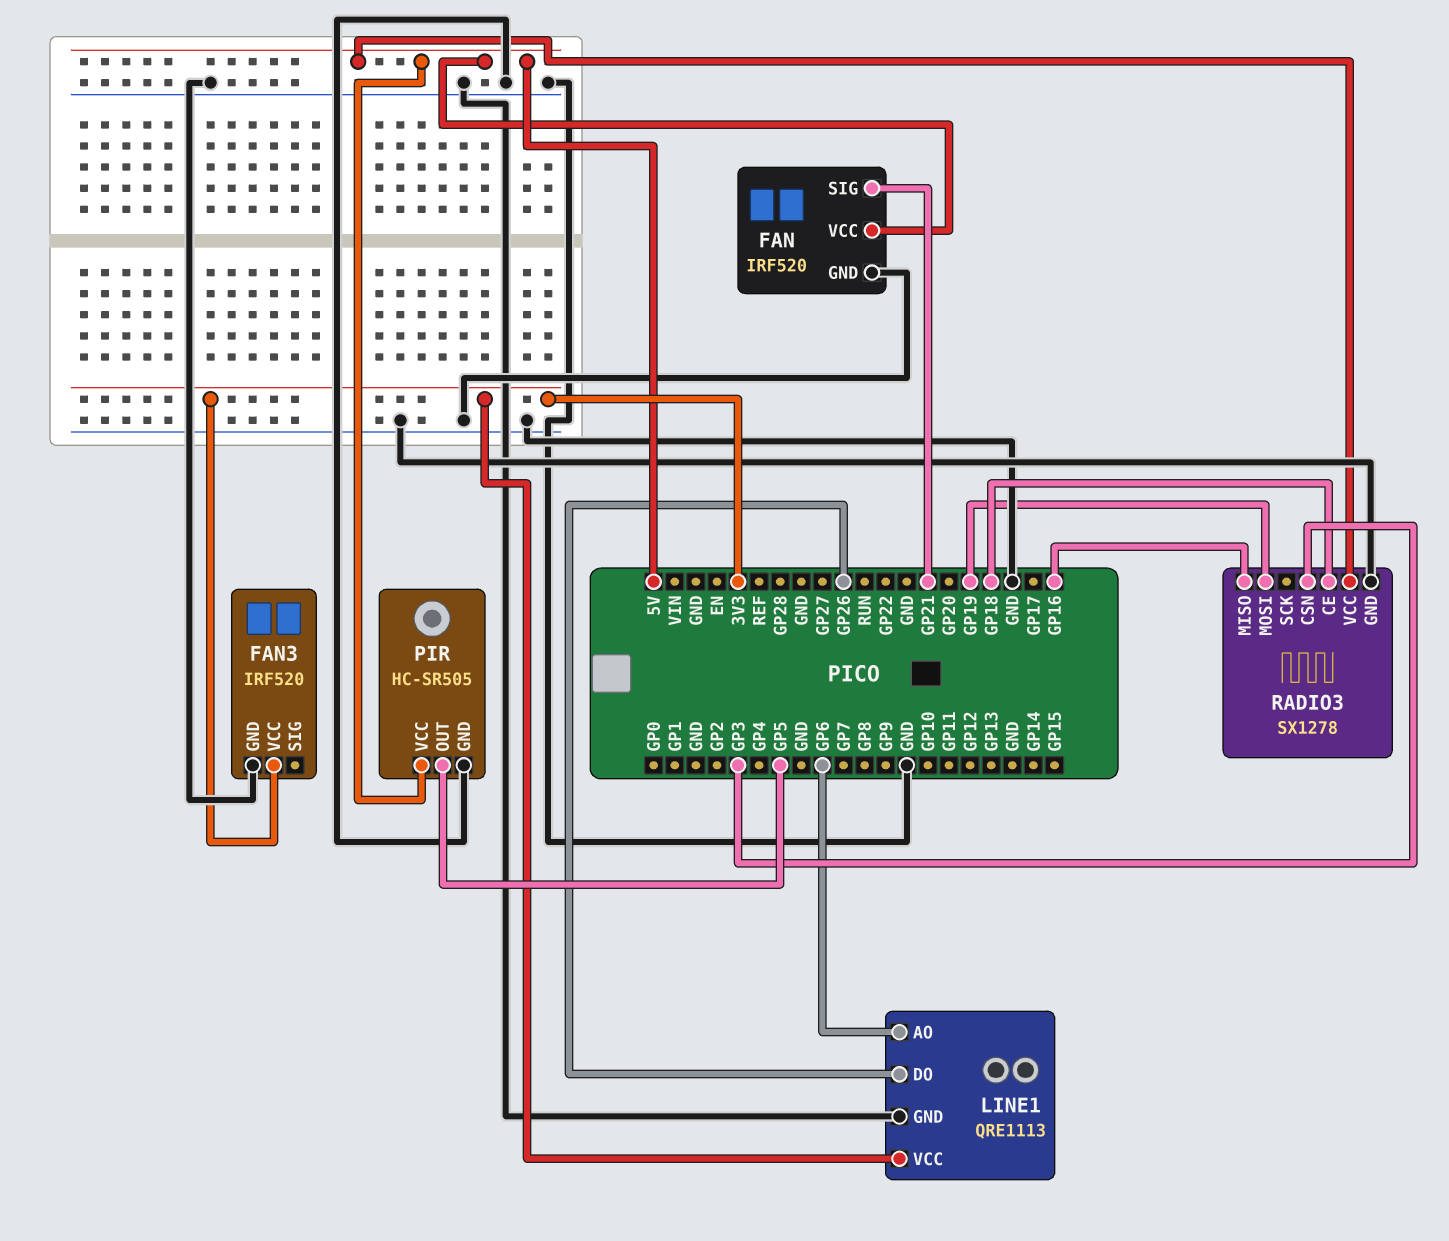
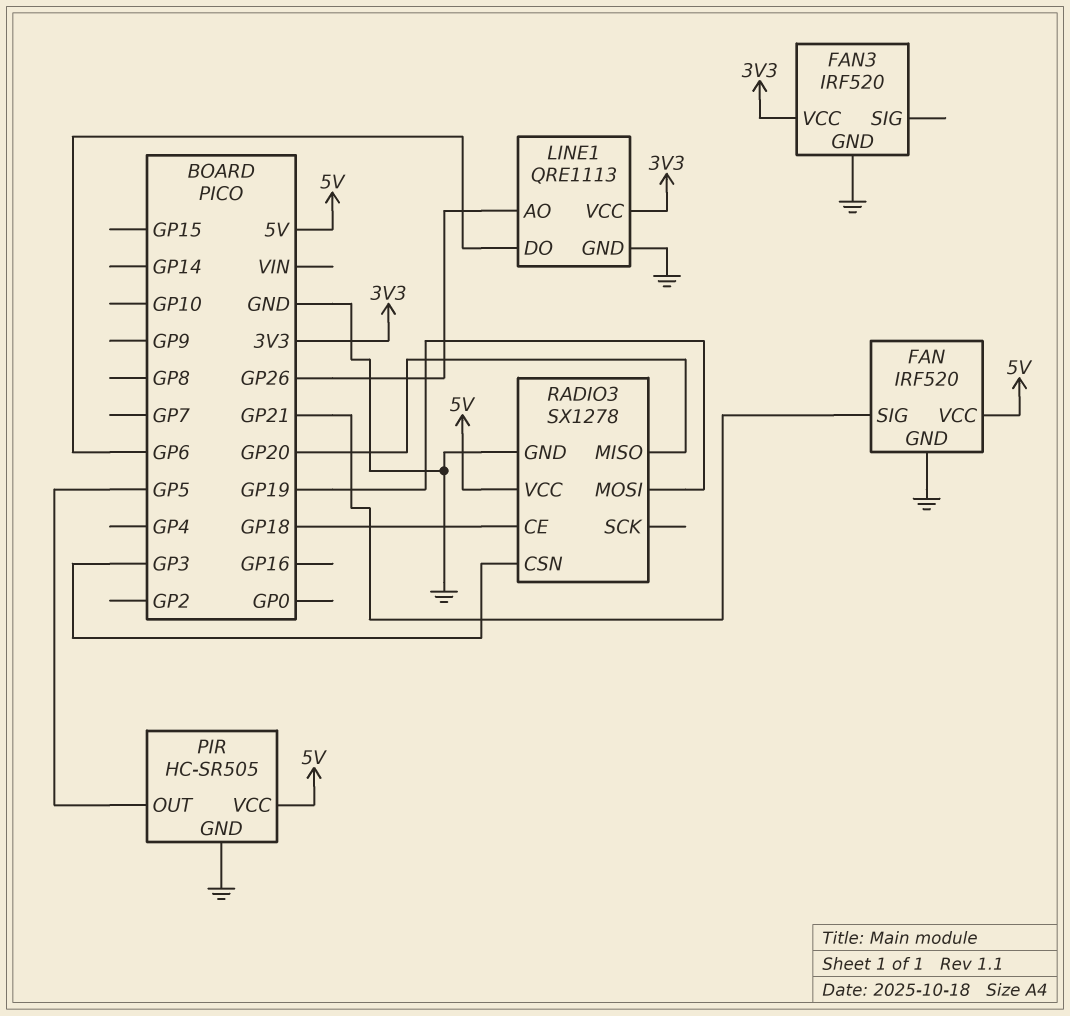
LINE1 pin AO: GP6 -> GP26
LINE1 pin DO: GP26 -> GP6
RADIO3 pin MISO: GP16 -> GP20

